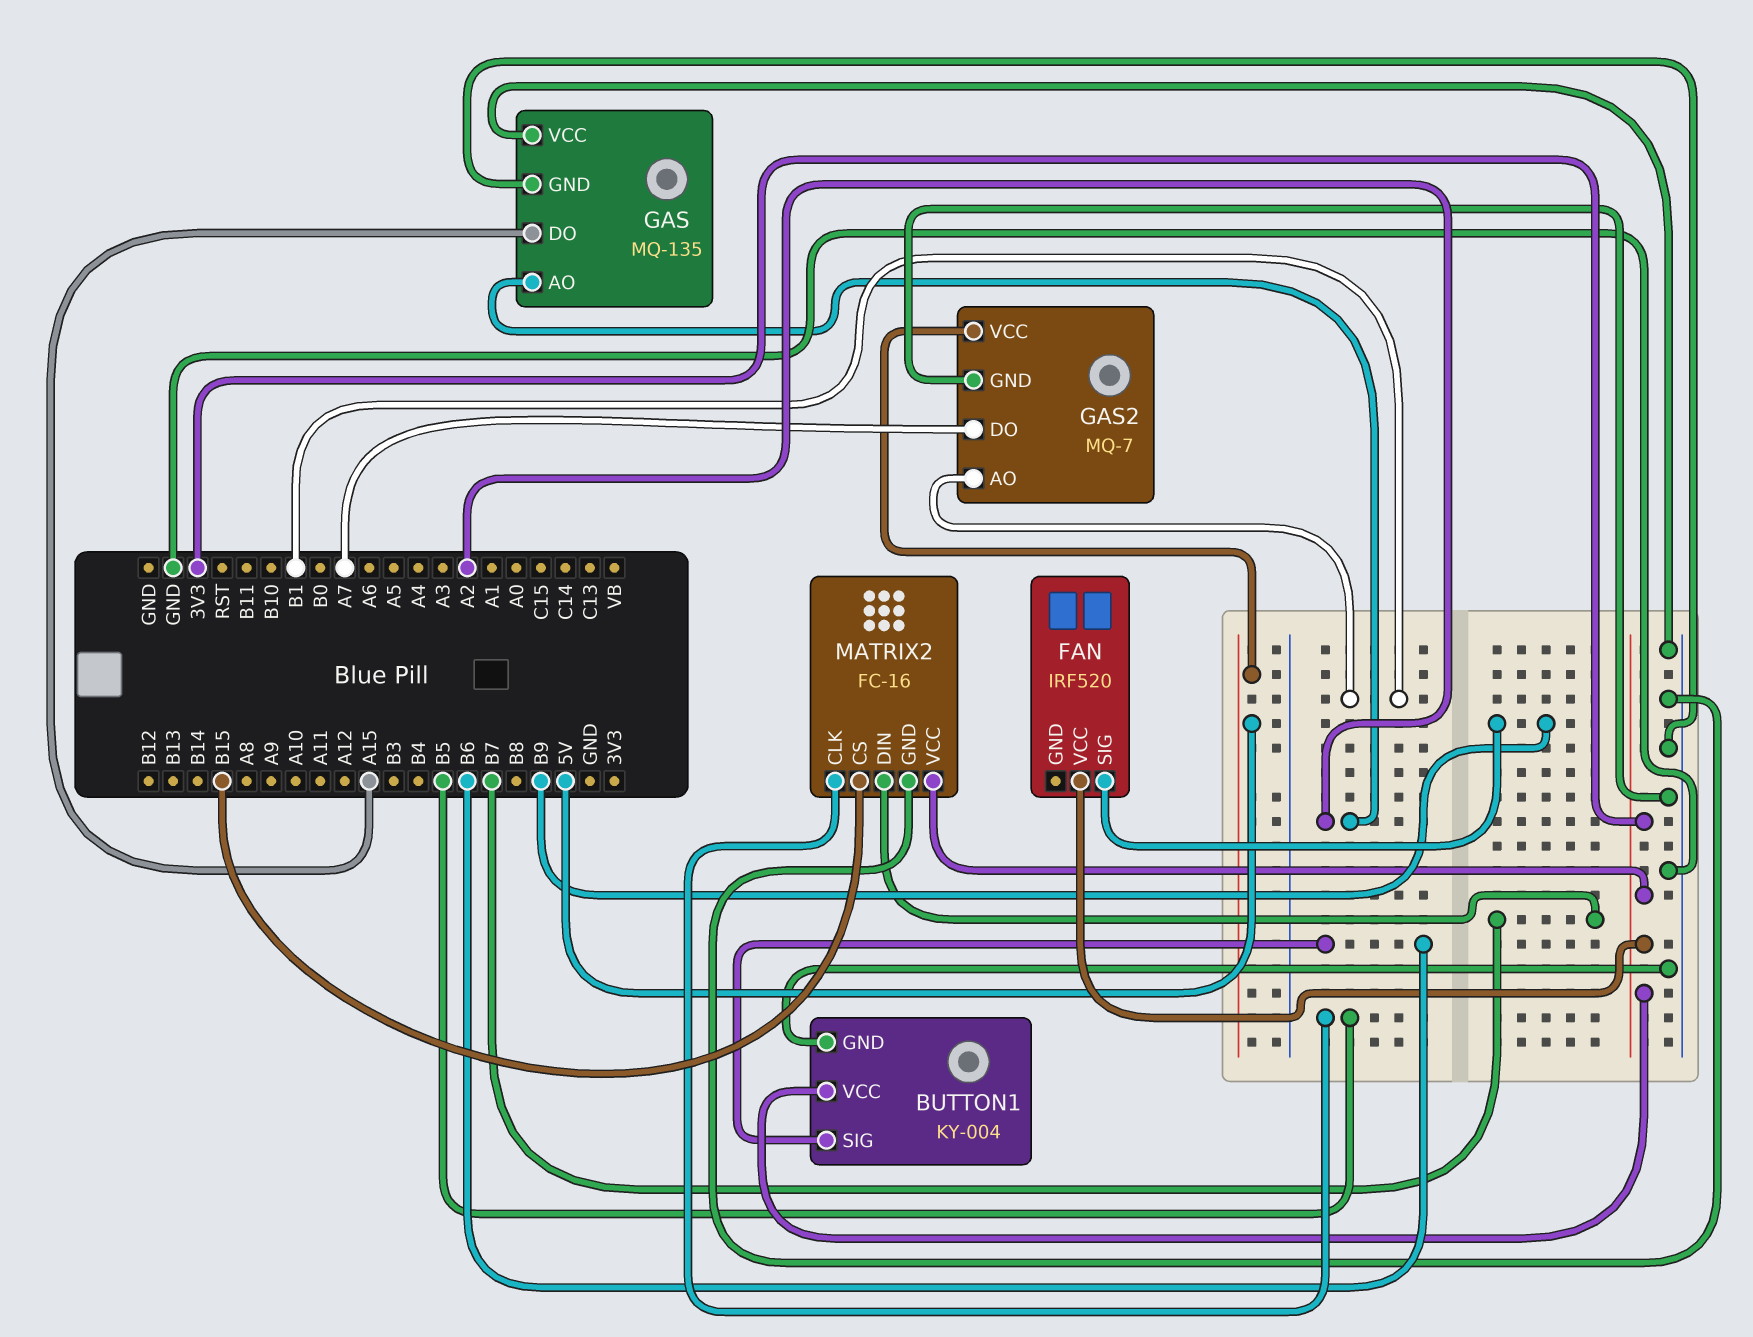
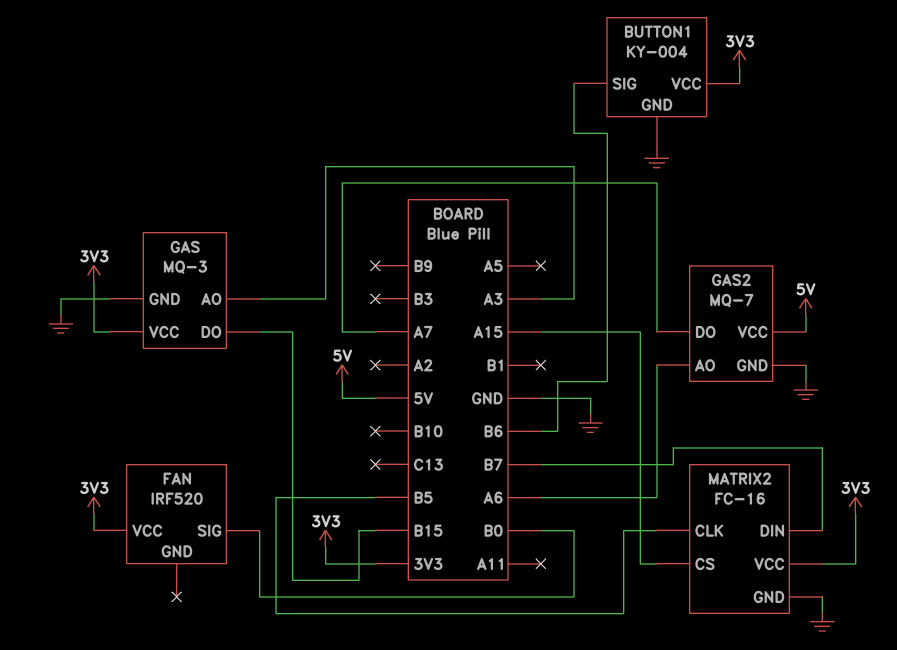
FAN pin SIG: B9 -> B0
GAS: MQ-135 -> MQ-3
GAS pin AO: A2 -> A3
GAS pin DO: A15 -> B15
GAS pin VCC: GND -> 3V3
GAS2 pin AO: B1 -> A6
MATRIX2 pin CS: B15 -> A15

